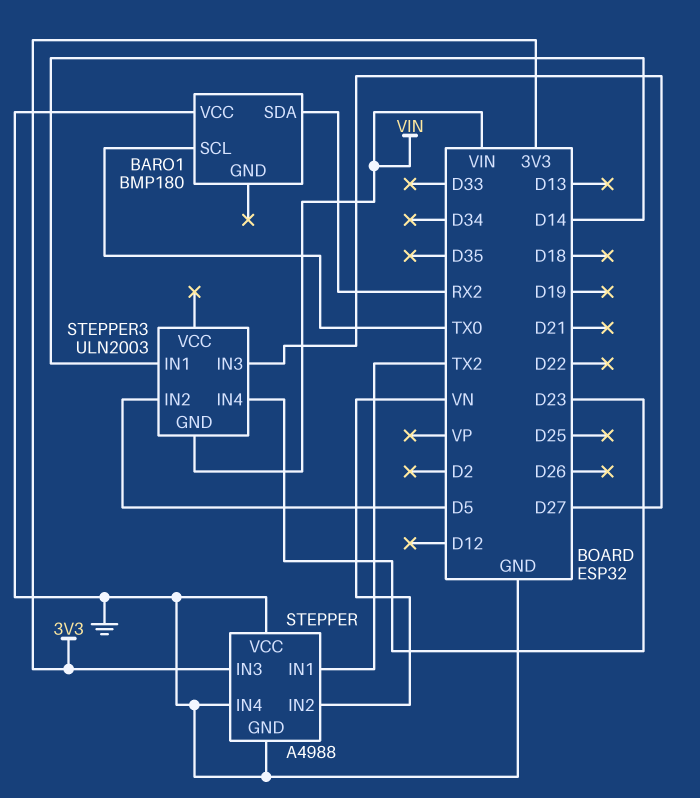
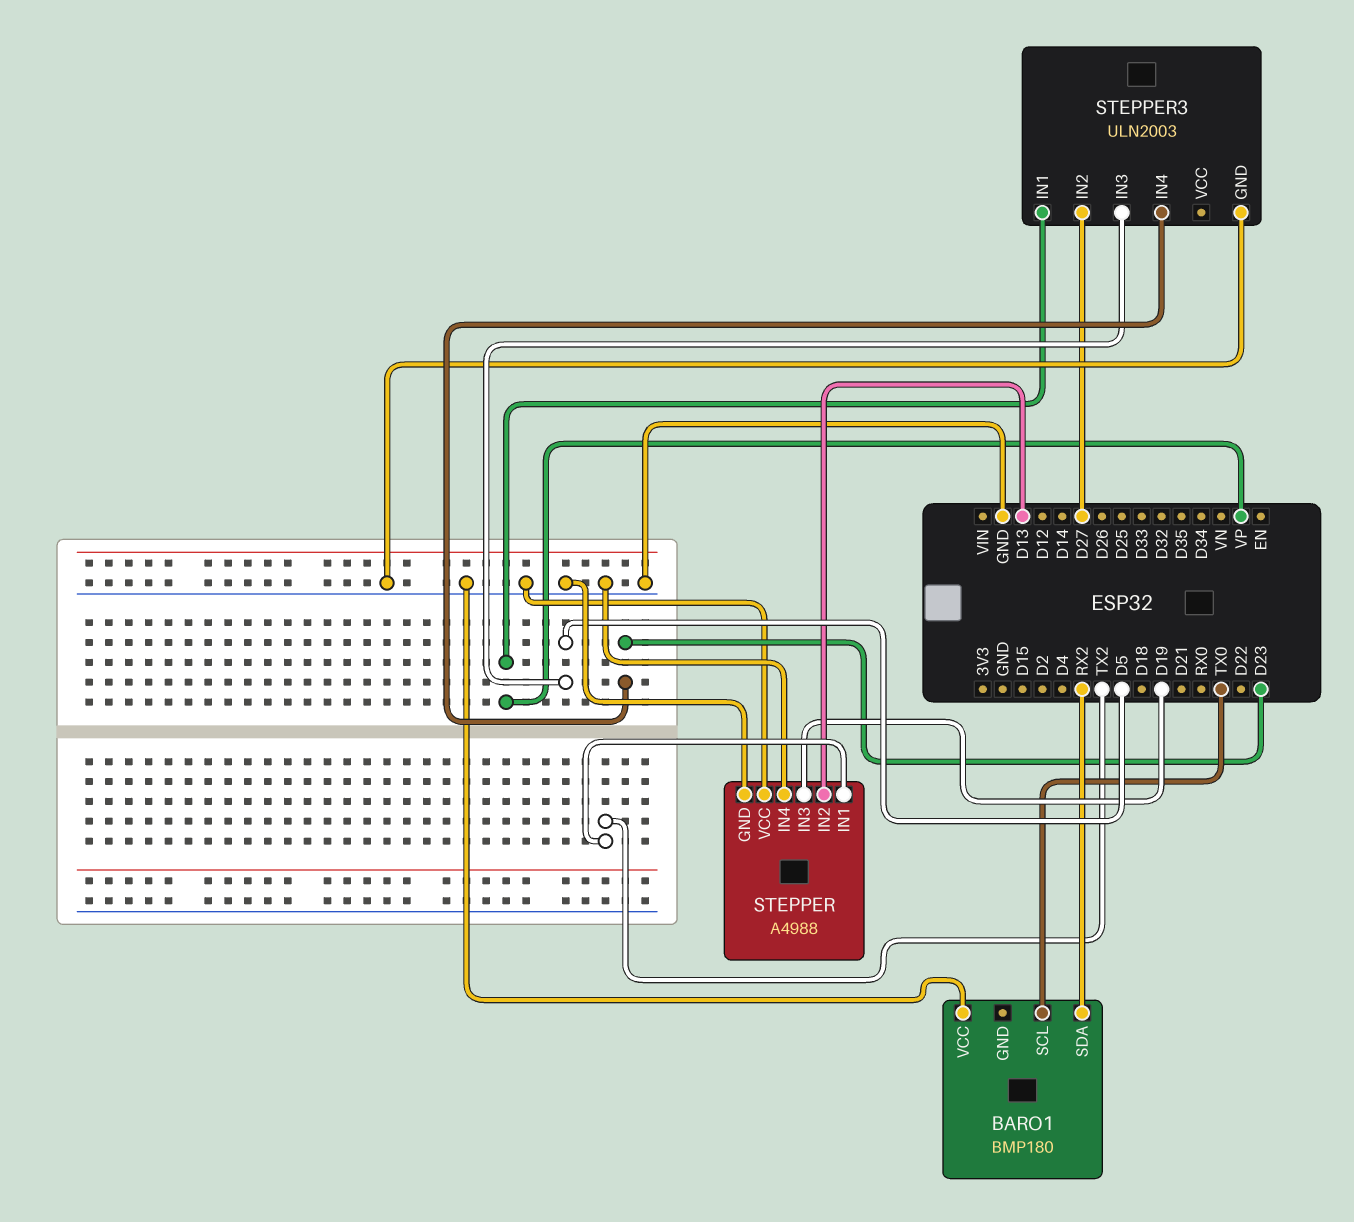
STEPPER pin IN2: VN -> D13
STEPPER pin IN3: 3V3 -> D19
STEPPER3 pin GND: VIN -> GND
STEPPER3 pin IN1: D14 -> VP
STEPPER3 pin IN2: D5 -> D27
STEPPER3 pin IN3: D27 -> D5

